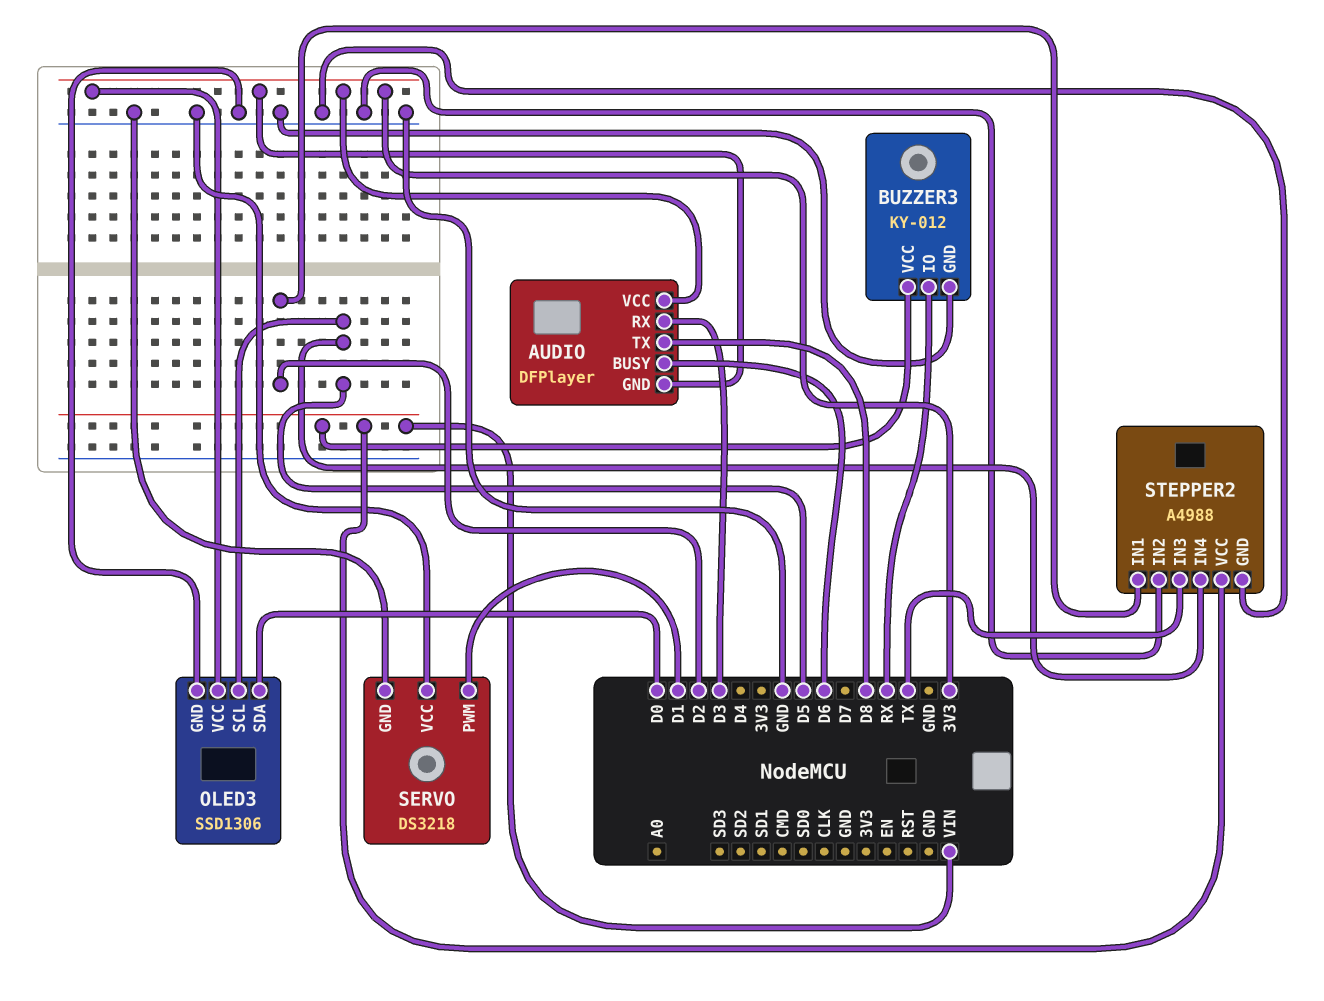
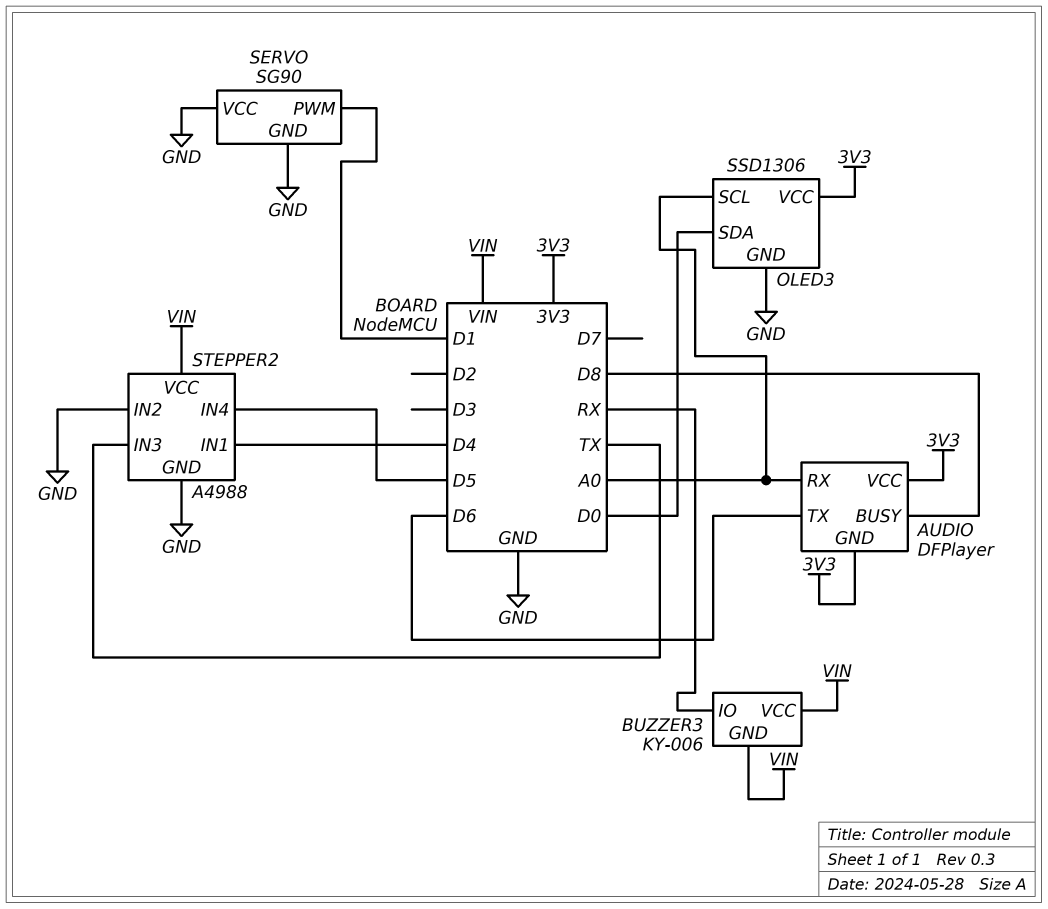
AUDIO pin BUSY: D6 -> D8
AUDIO pin RX: D3 -> A0
AUDIO pin TX: D8 -> D6
BUZZER3: KY-012 -> KY-006
BUZZER3 pin GND: GND -> VIN
OLED3 pin SCL: D5 -> A0
SERVO: DS3218 -> SG90
STEPPER2 pin IN1: D2 -> D4

